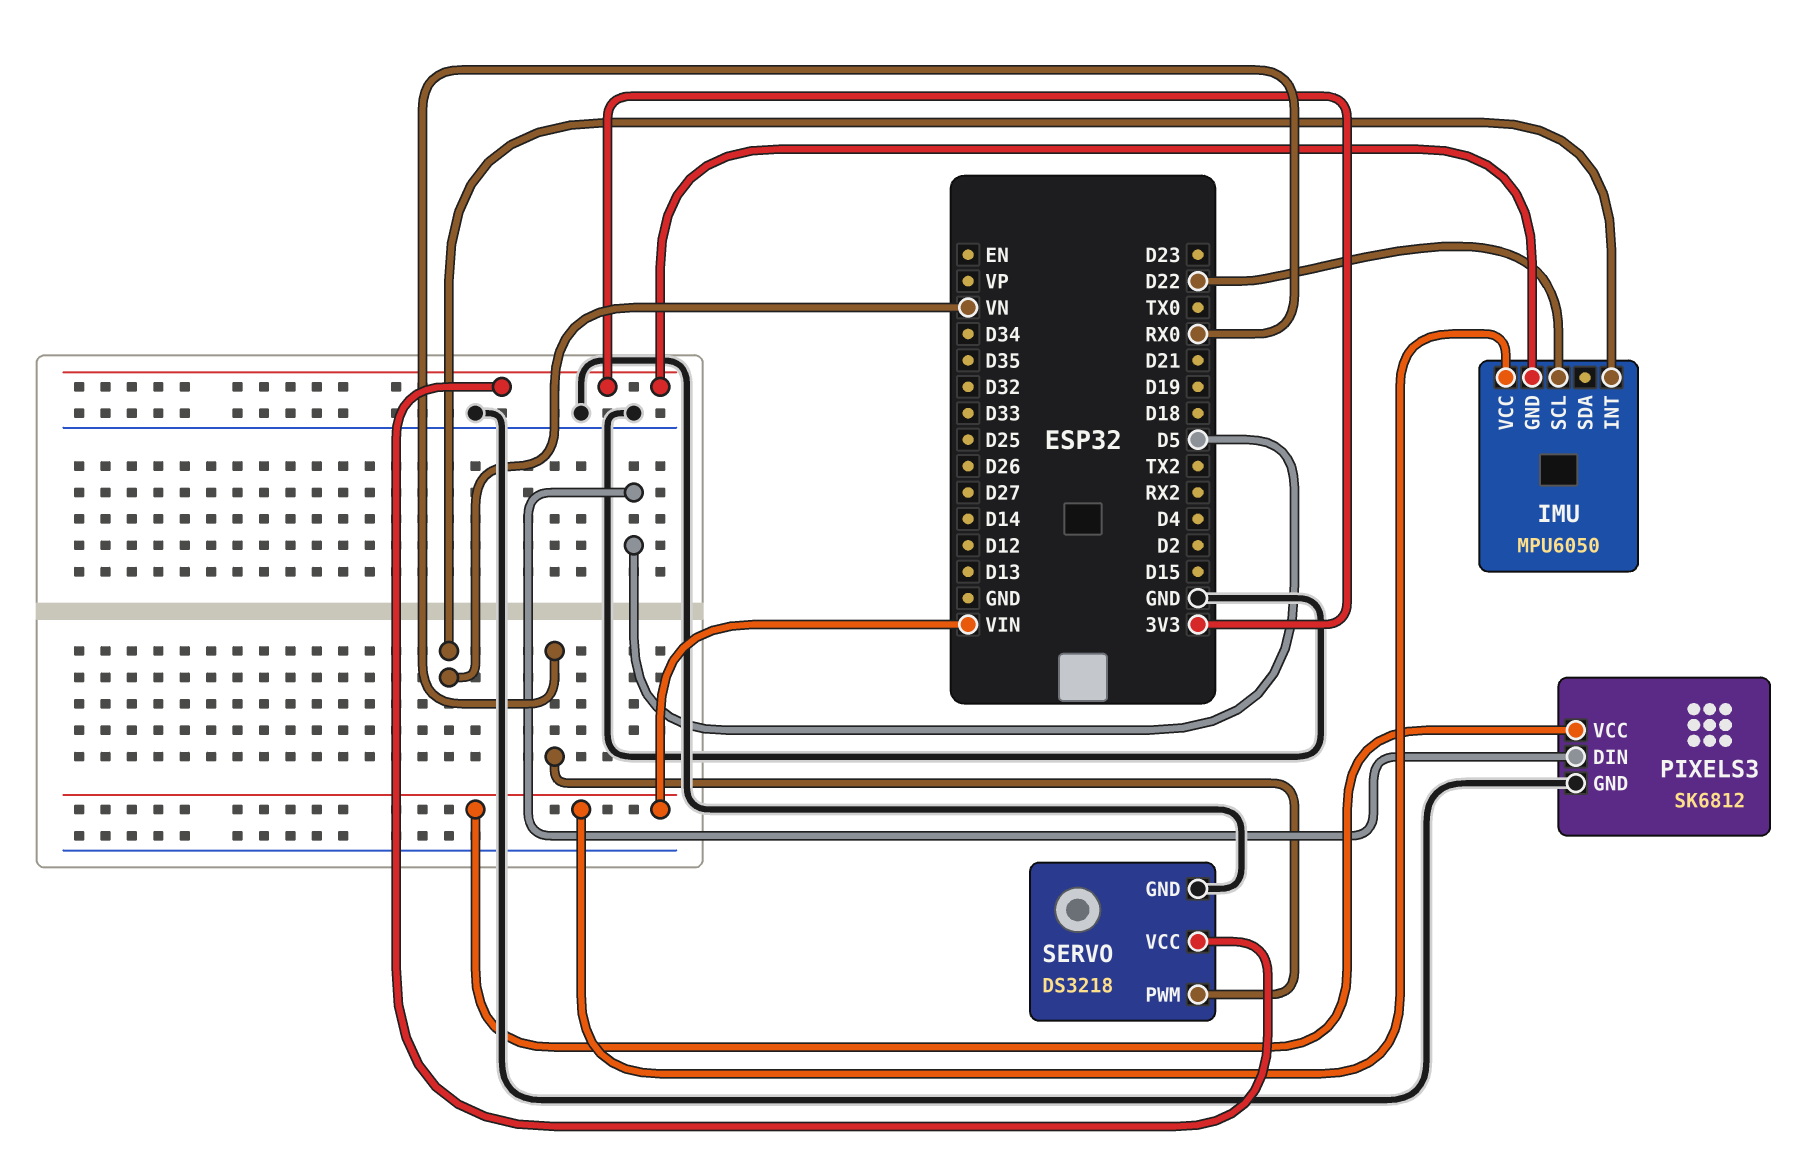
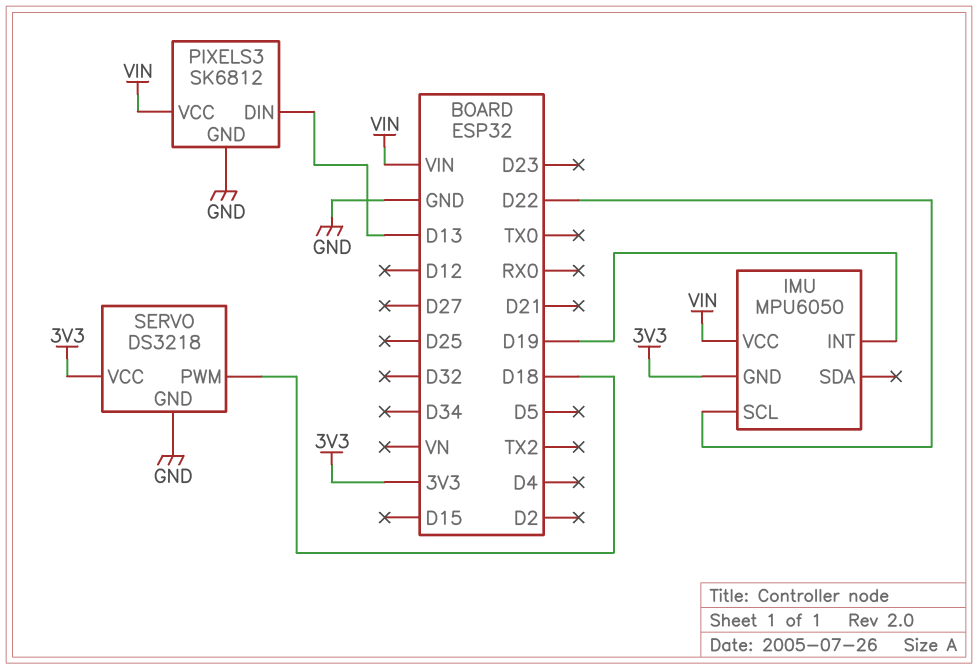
IMU pin INT: VN -> D19
PIXELS3 pin DIN: D5 -> D13
SERVO pin PWM: RX0 -> D18

